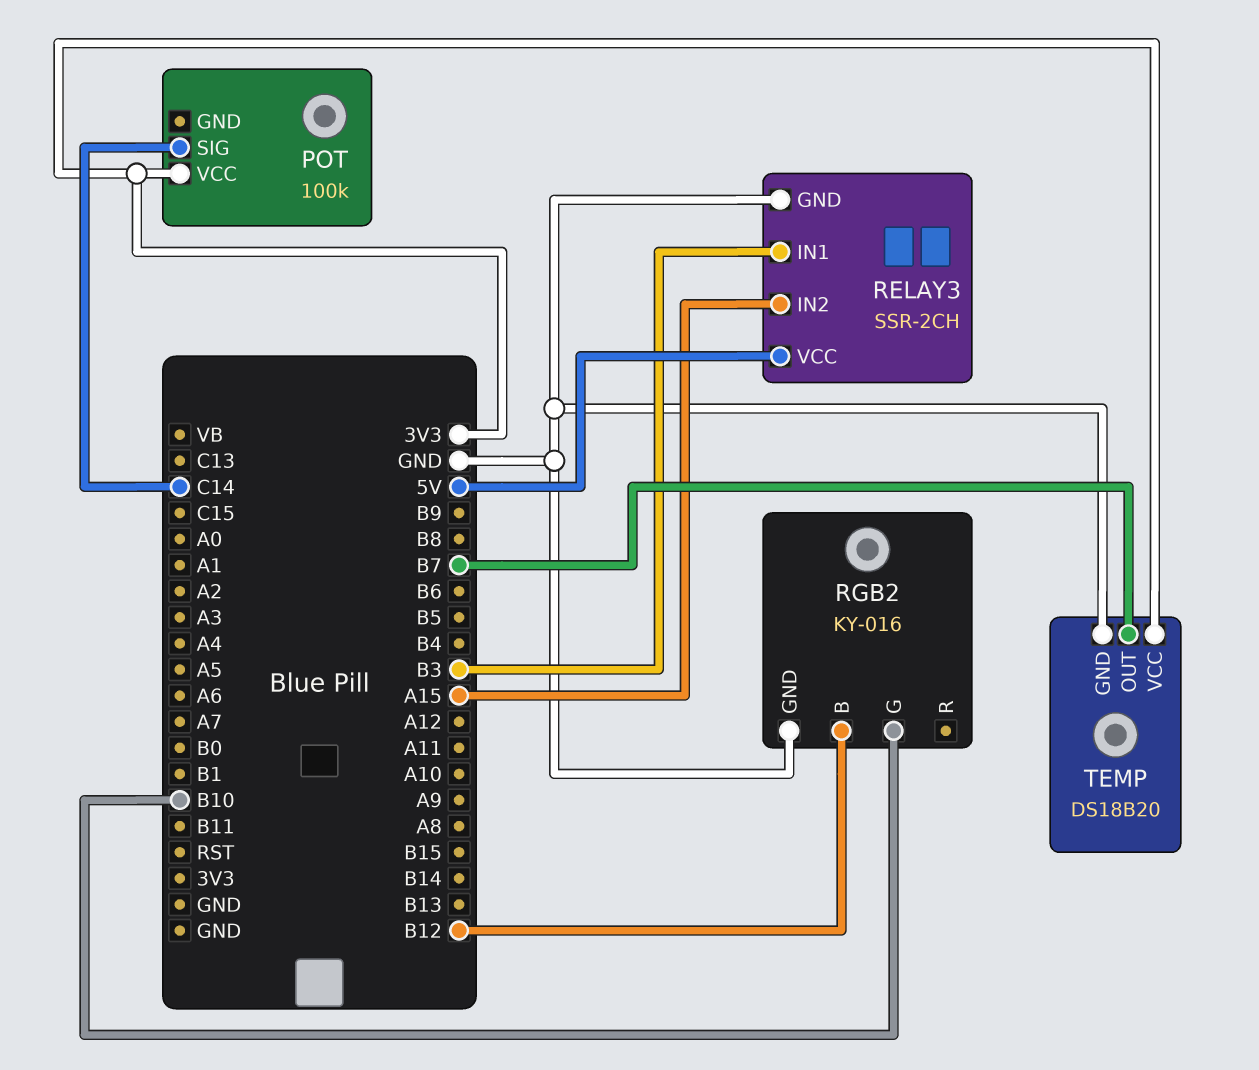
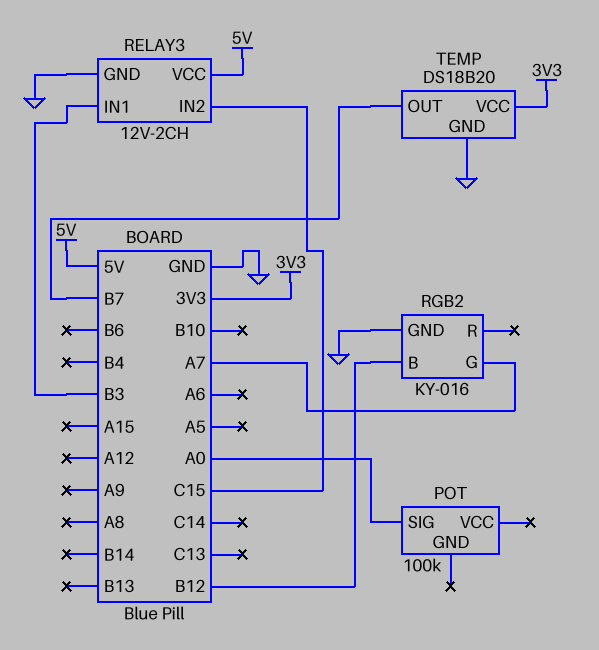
POT pin SIG: C14 -> A0
POT pin VCC: 3V3 -> none
RELAY3: SSR-2CH -> 12V-2CH
RELAY3 pin IN2: A15 -> C15
RGB2 pin G: B10 -> A7

